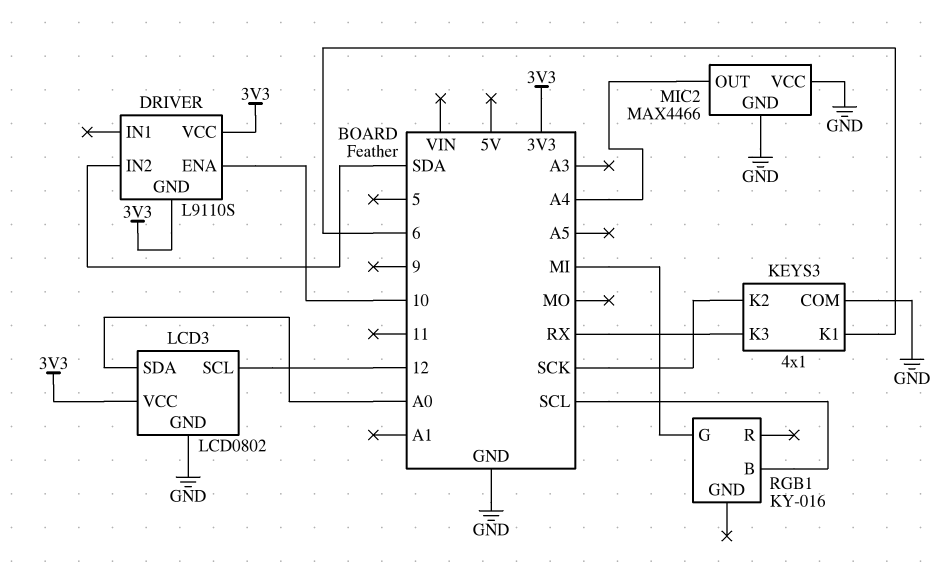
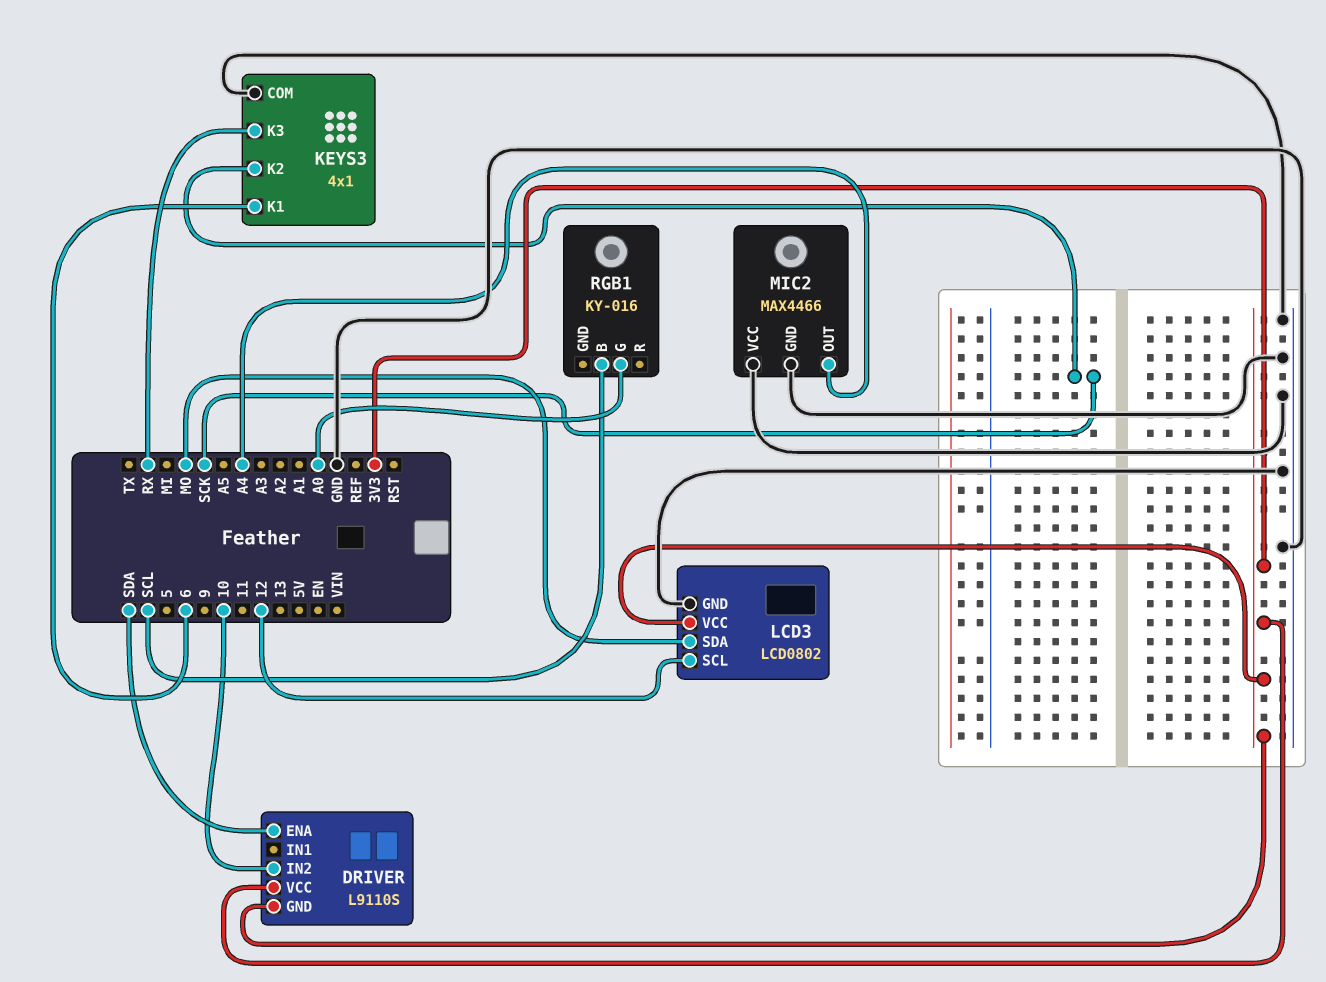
DRIVER pin ENA: 10 -> SDA
DRIVER pin IN2: SDA -> 10
LCD3 pin SDA: A0 -> MO
RGB1 pin G: MI -> A0

